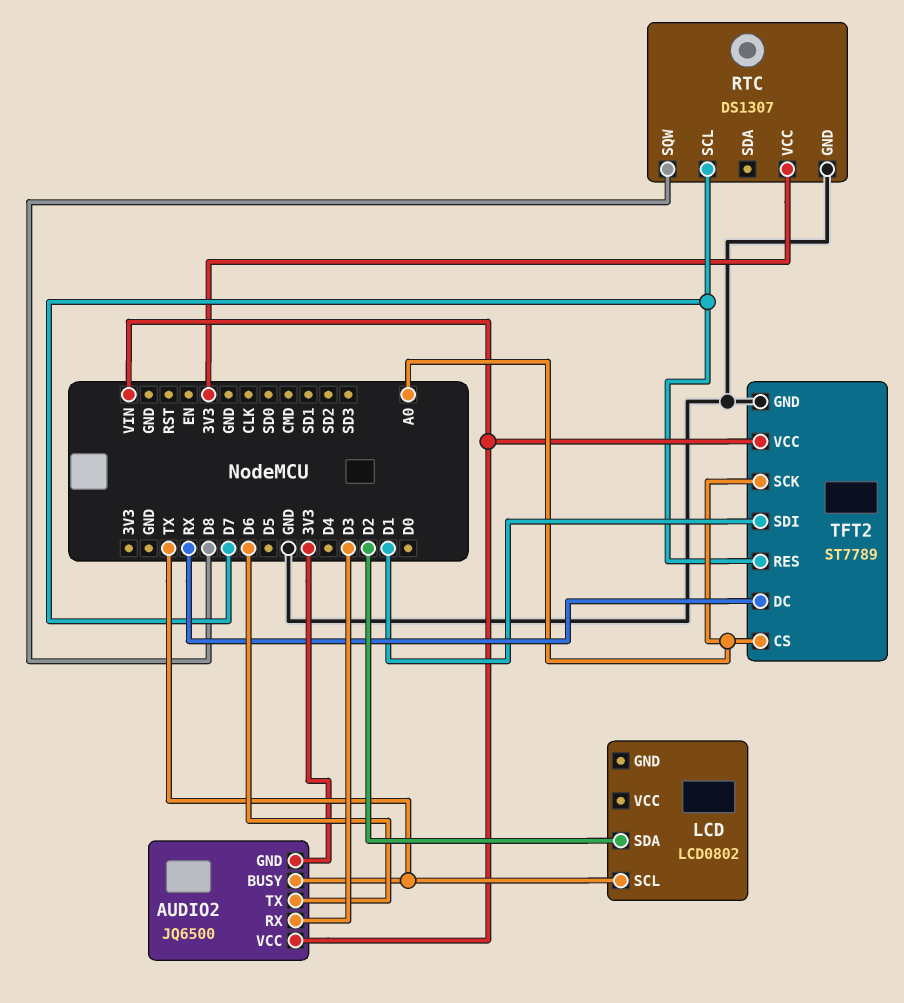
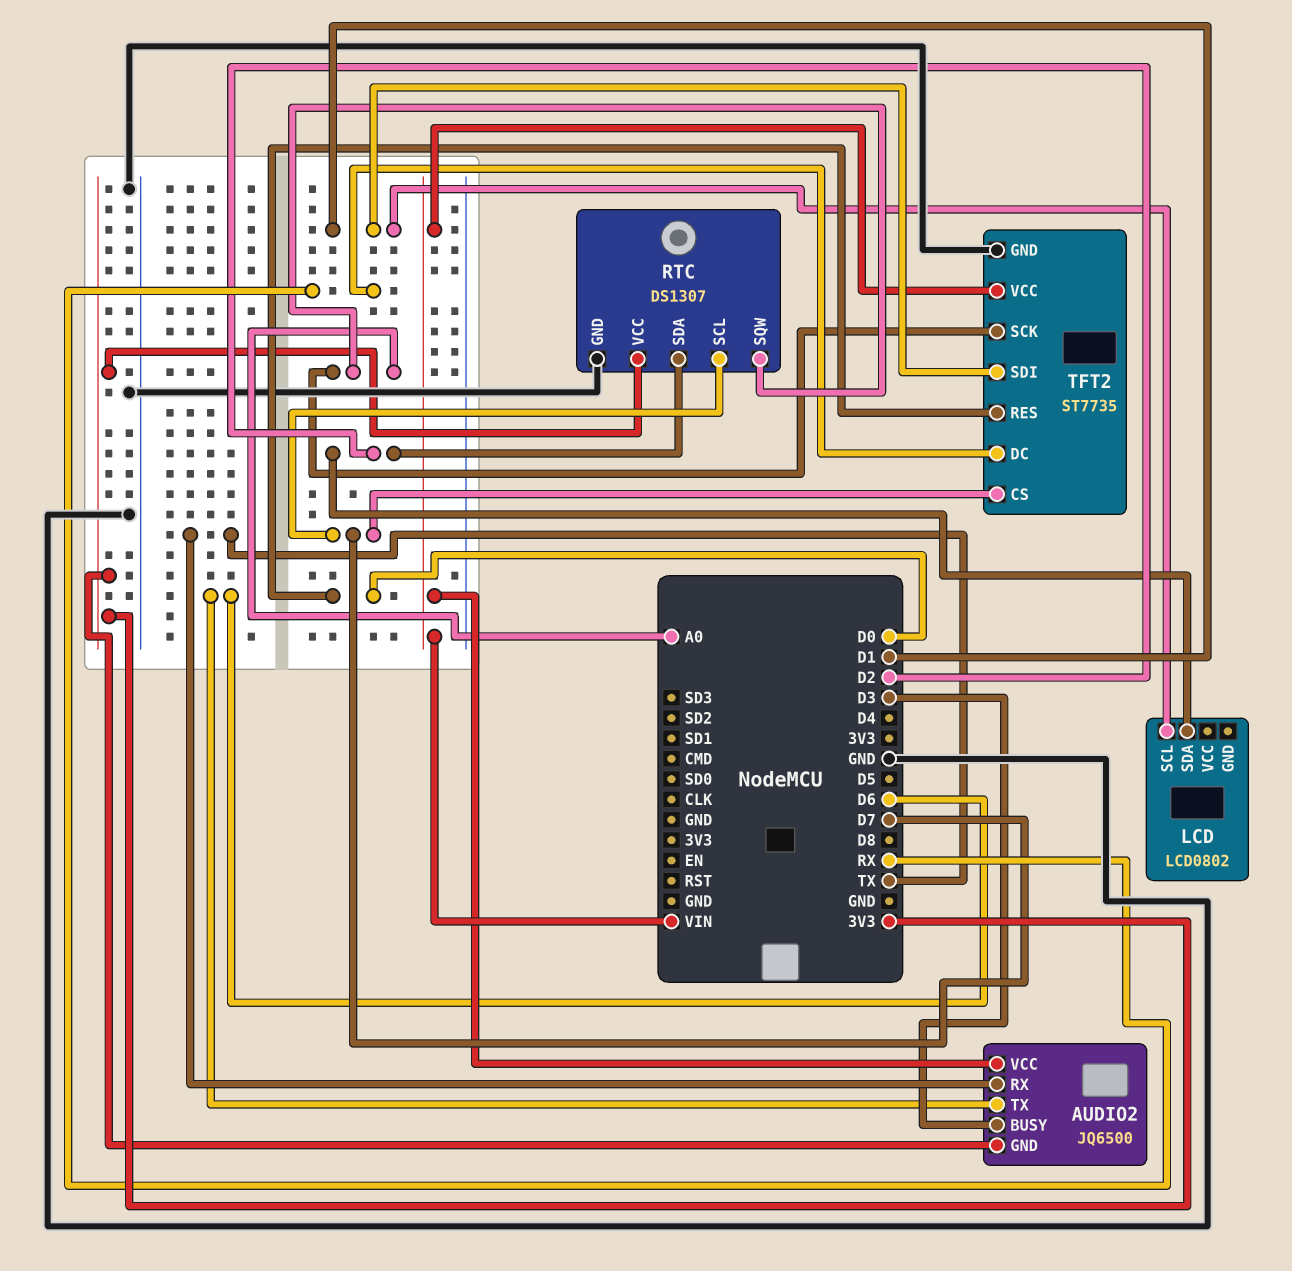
AUDIO2 pin BUSY: TX -> D3
AUDIO2 pin RX: D3 -> TX
LCD pin SCL: TX -> D1
RTC pin SDA: none -> D2
RTC pin SQW: D8 -> A0
TFT2: ST7789 -> ST7735
TFT2 pin CS: A0 -> D7
TFT2 pin RES: D7 -> D0

